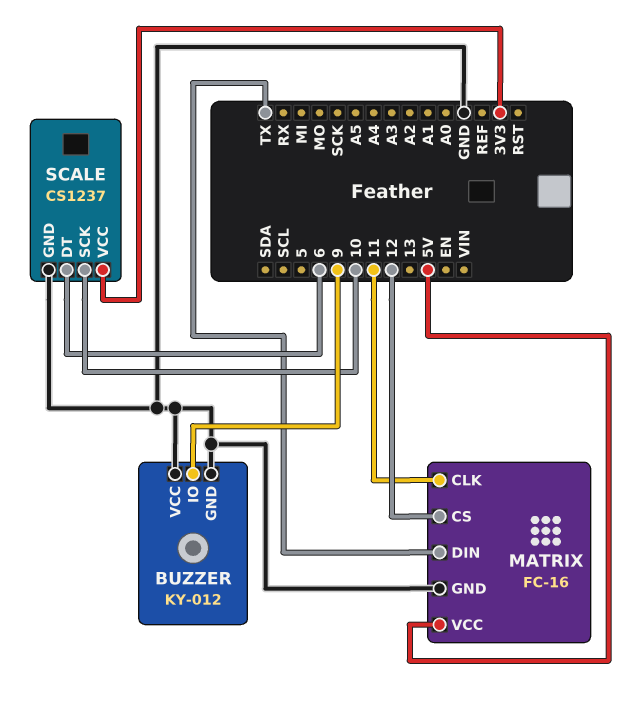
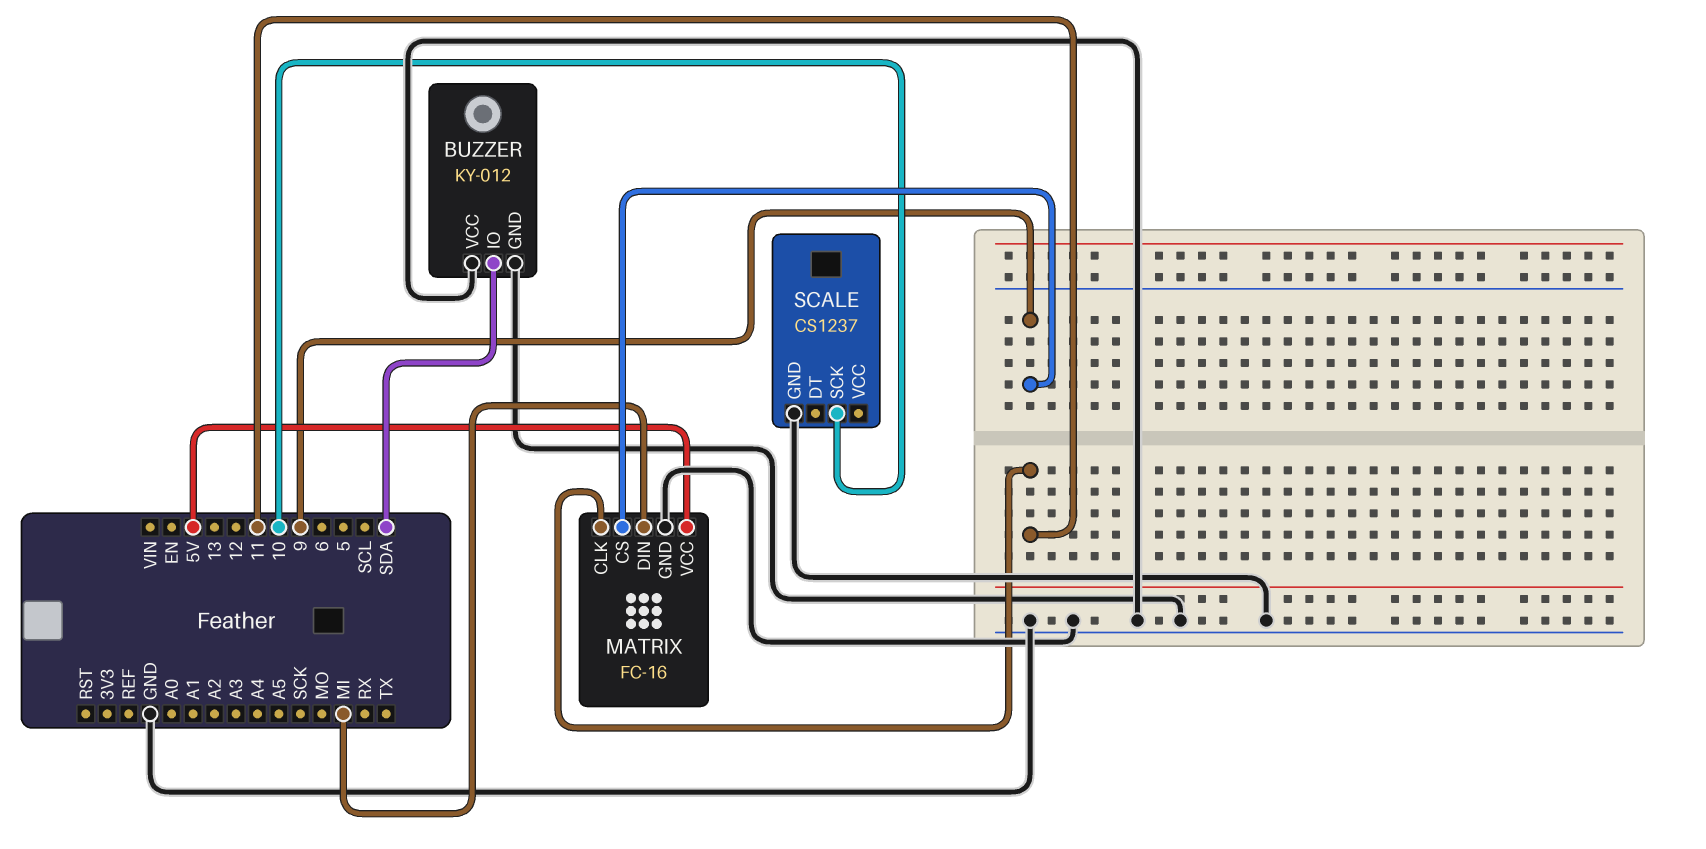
BUZZER pin IO: 9 -> SDA
MATRIX pin CS: 12 -> 9
MATRIX pin DIN: TX -> MI
SCALE pin DT: 6 -> none
SCALE pin VCC: 3V3 -> none

